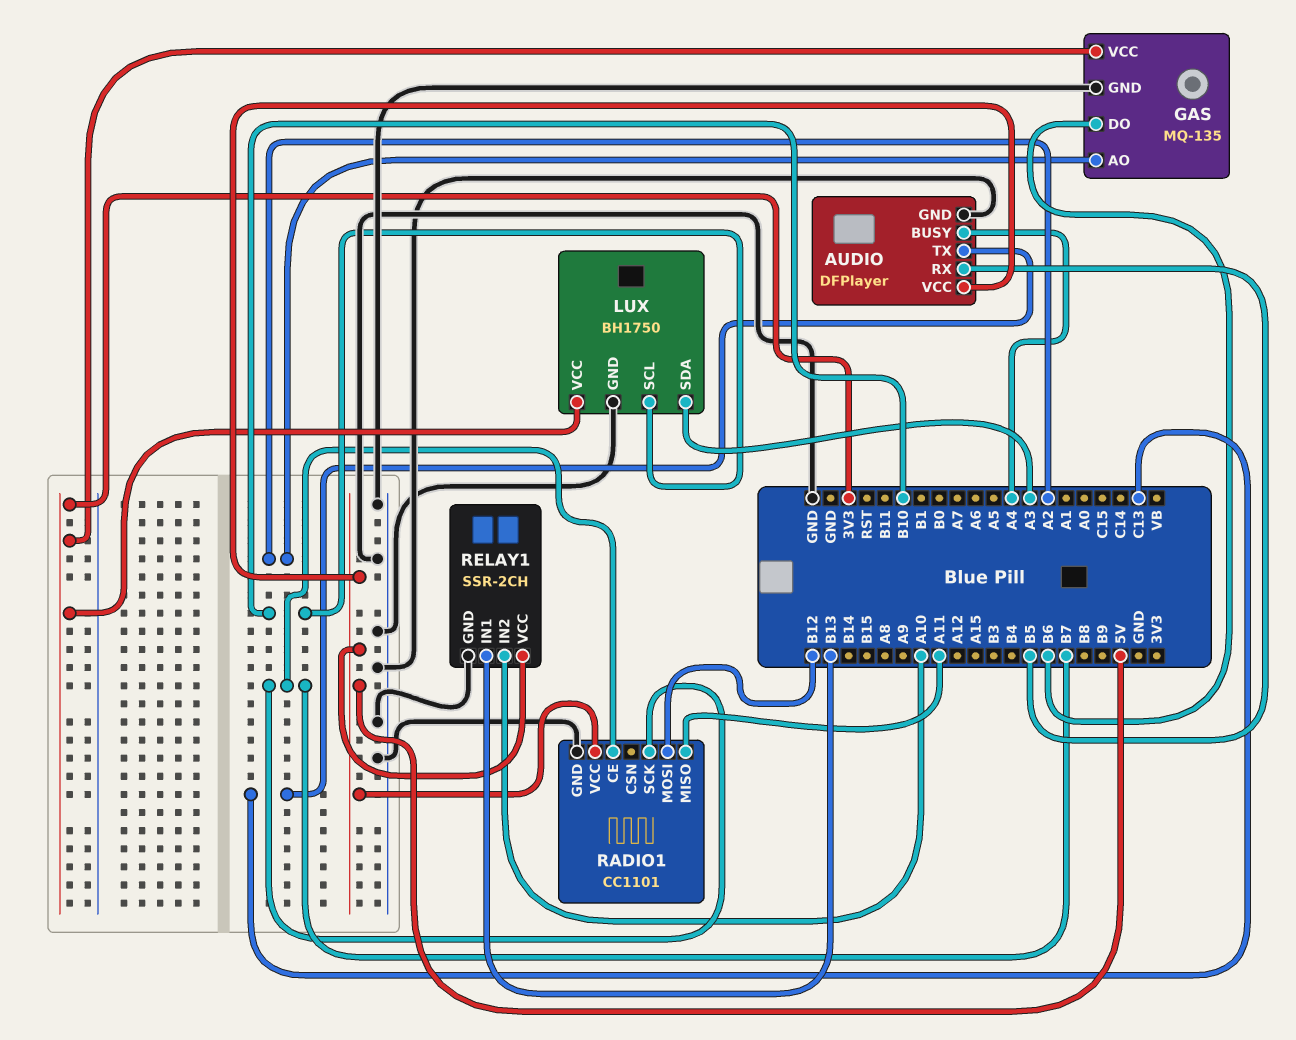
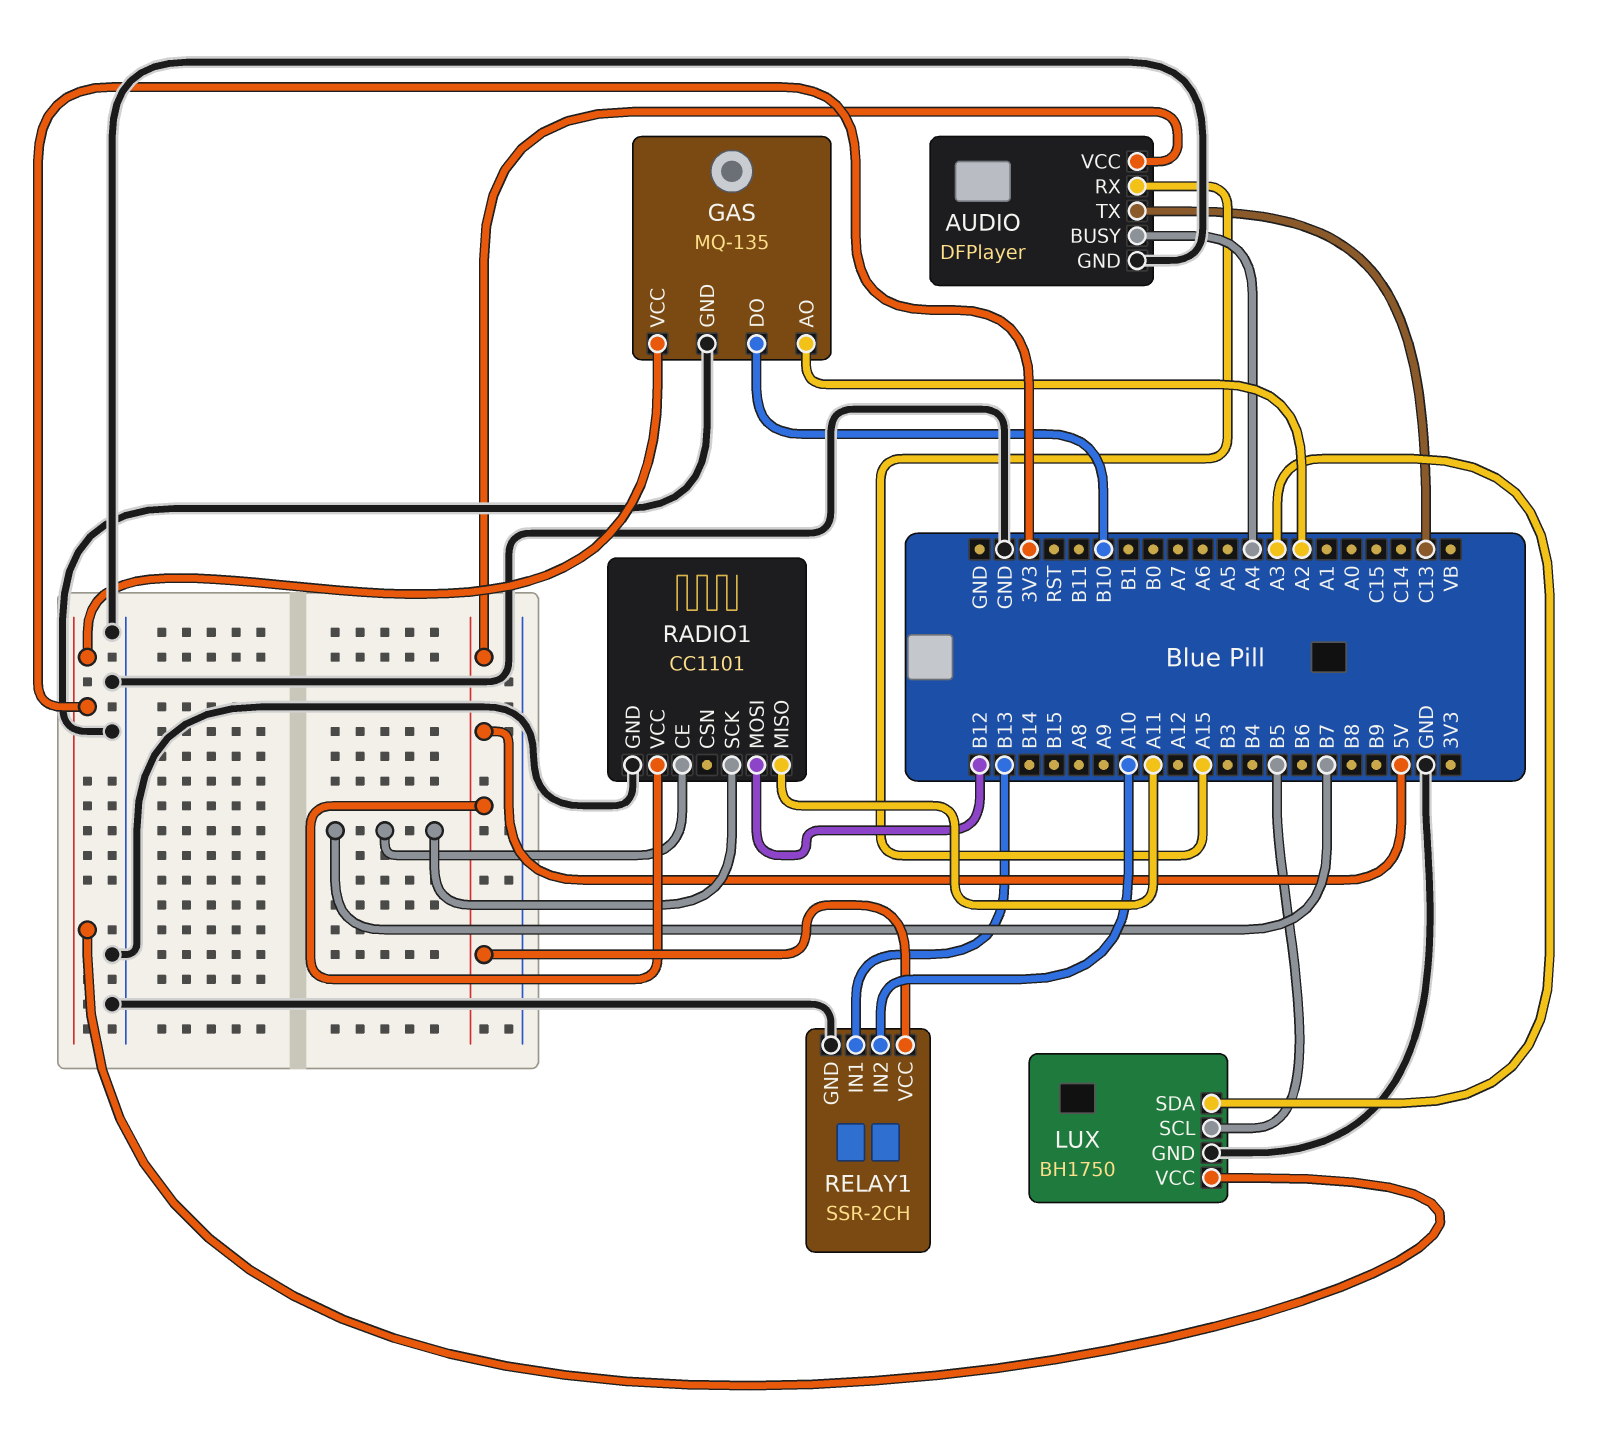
AUDIO pin RX: B5 -> A15
GAS pin DO: B6 -> B10
LUX pin SCL: B10 -> B5

